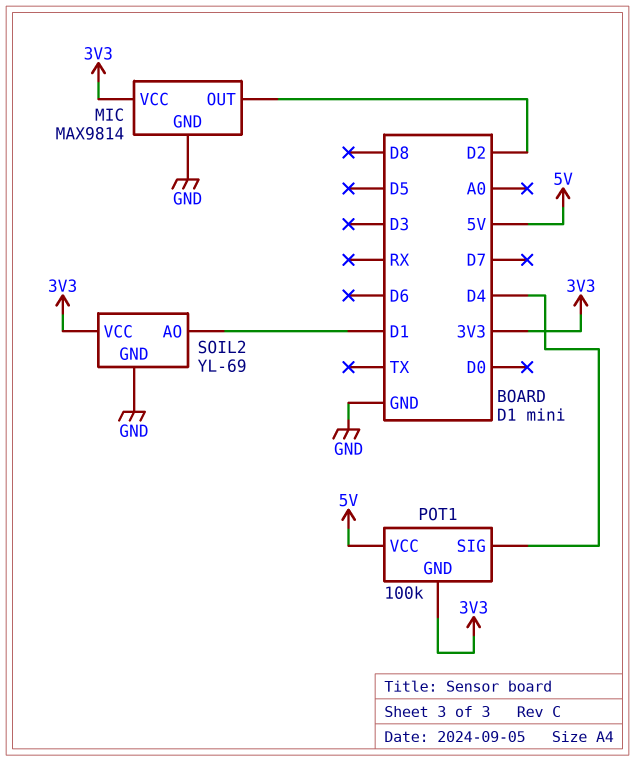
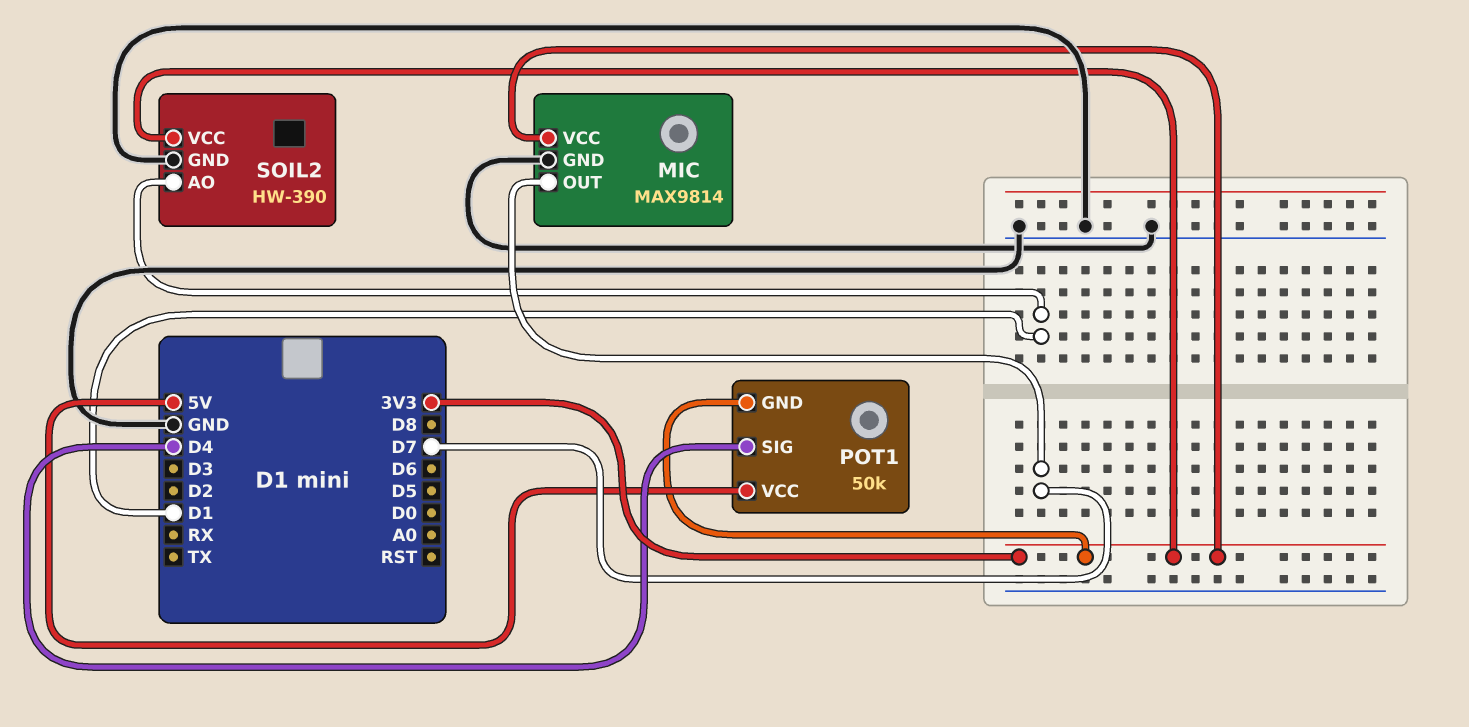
MIC pin OUT: D2 -> D7
POT1: 100k -> 50k
SOIL2: YL-69 -> HW-390

